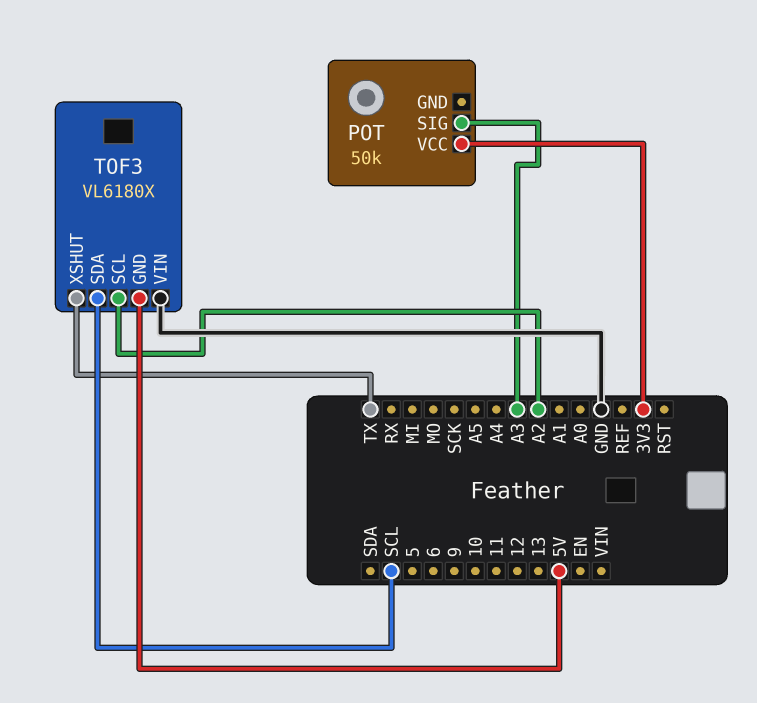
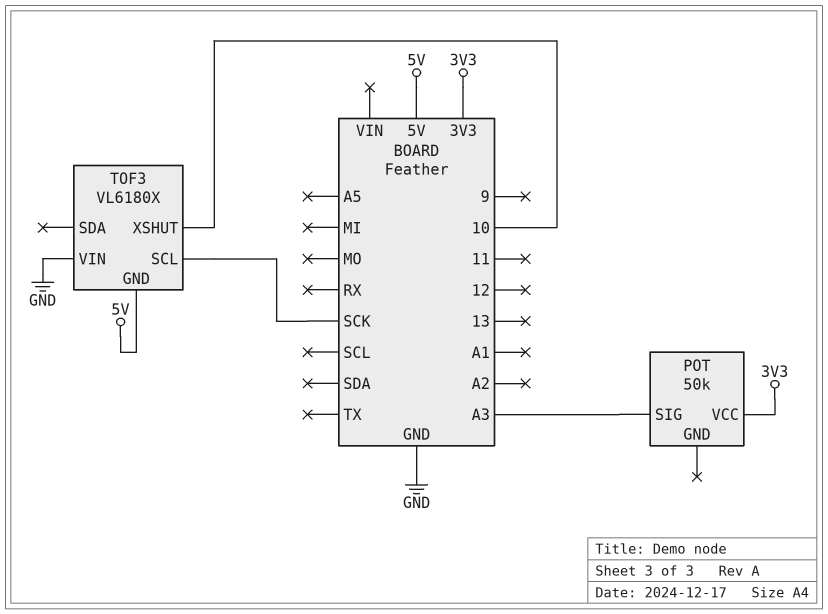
TOF3 pin SCL: A2 -> SCK
TOF3 pin SDA: SCL -> none
TOF3 pin XSHUT: TX -> 10

